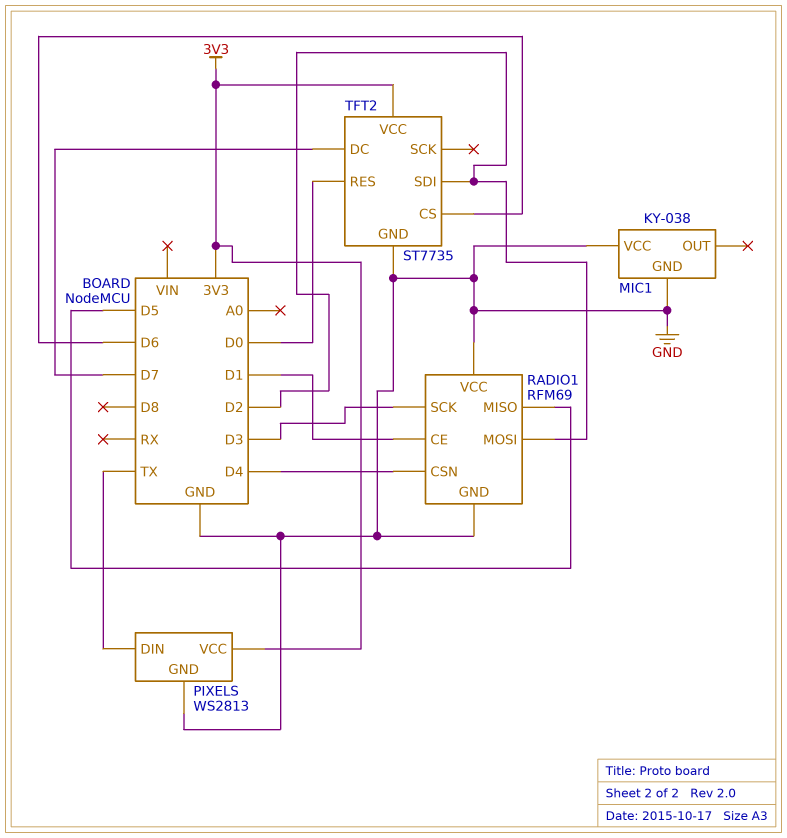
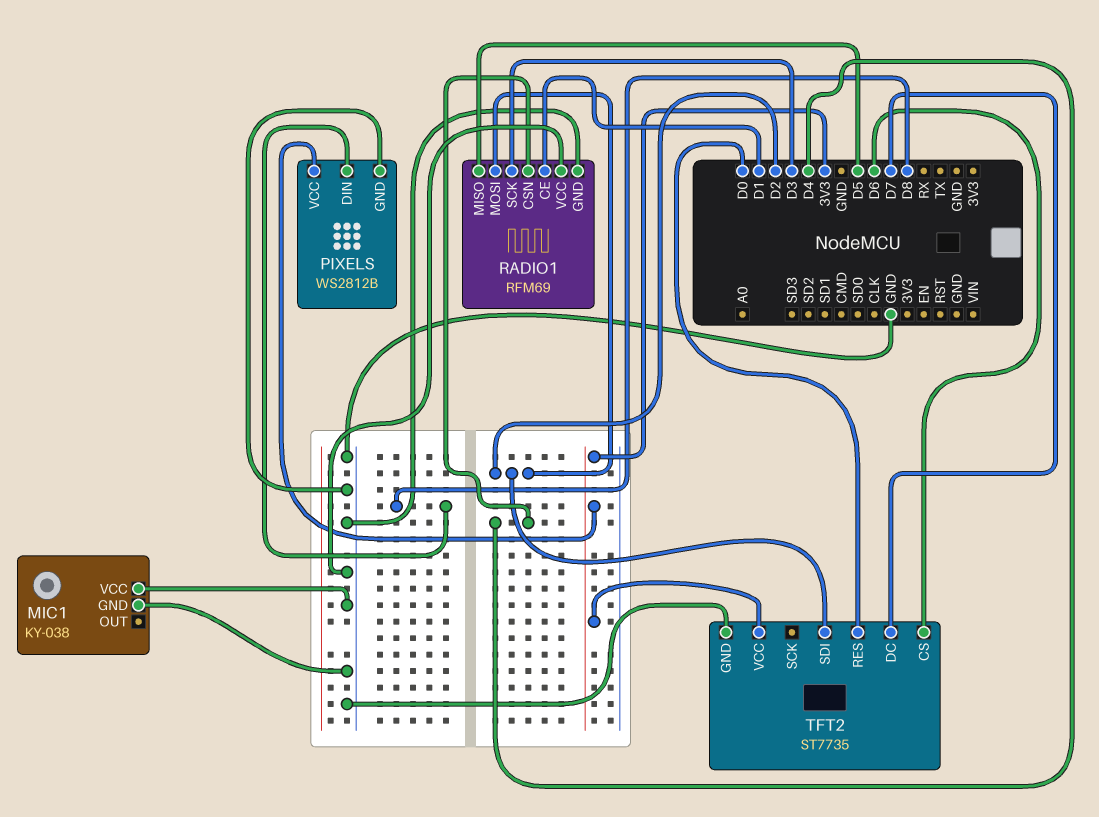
PIXELS: WS2813 -> WS2812B
PIXELS pin DIN: TX -> D8

